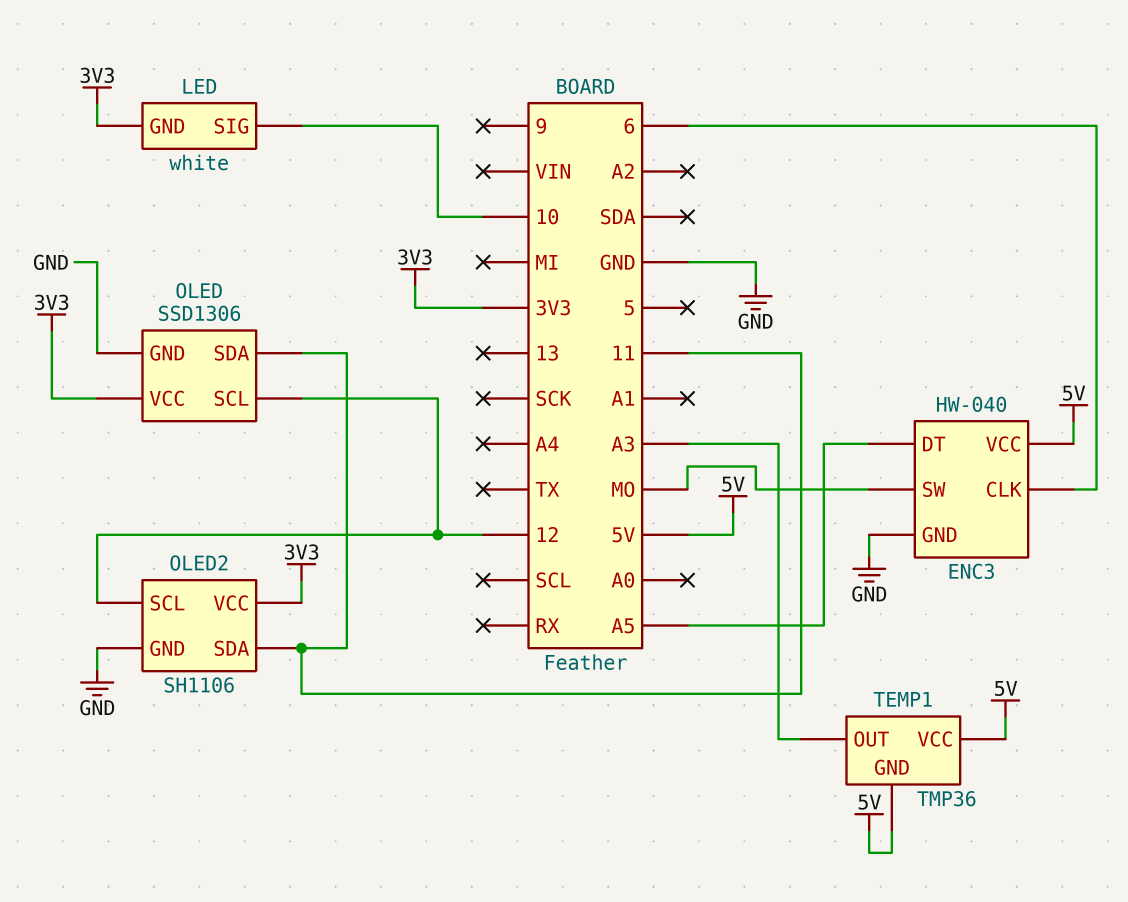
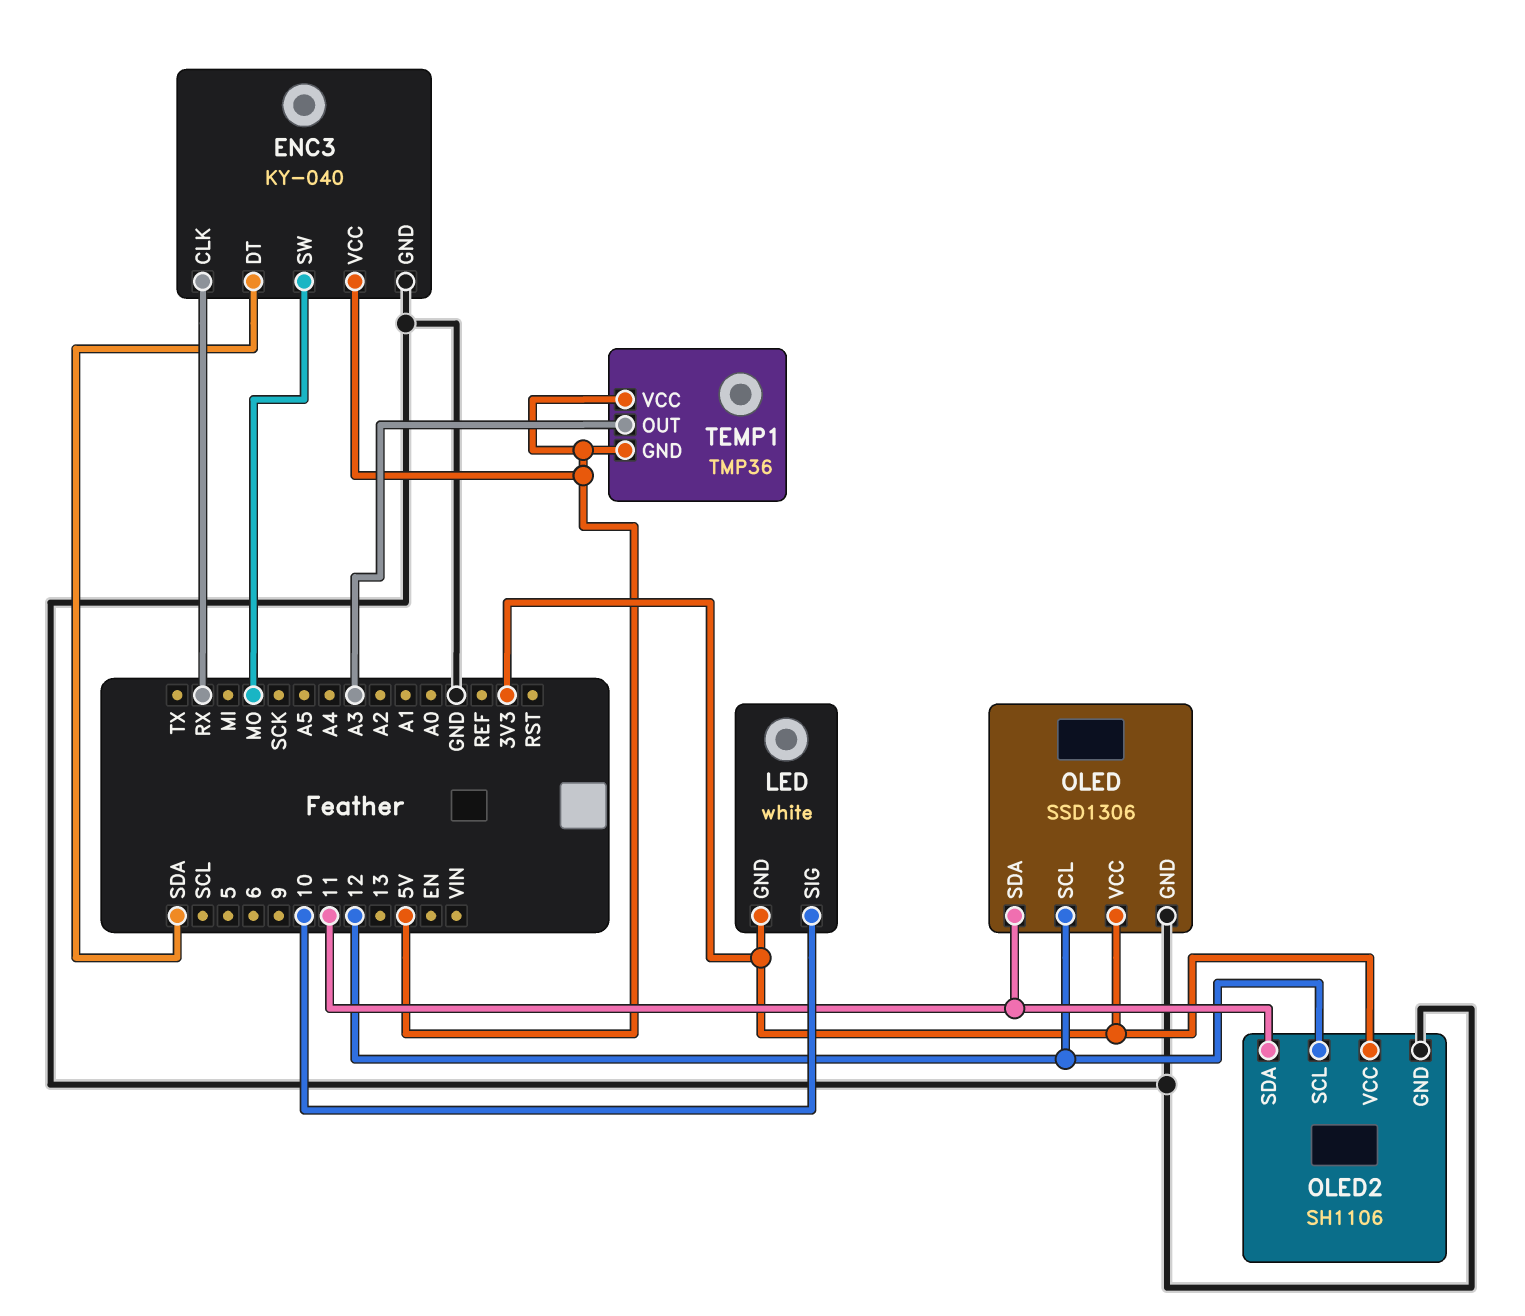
ENC3: HW-040 -> KY-040
ENC3 pin CLK: 6 -> RX
ENC3 pin DT: A5 -> SDA

